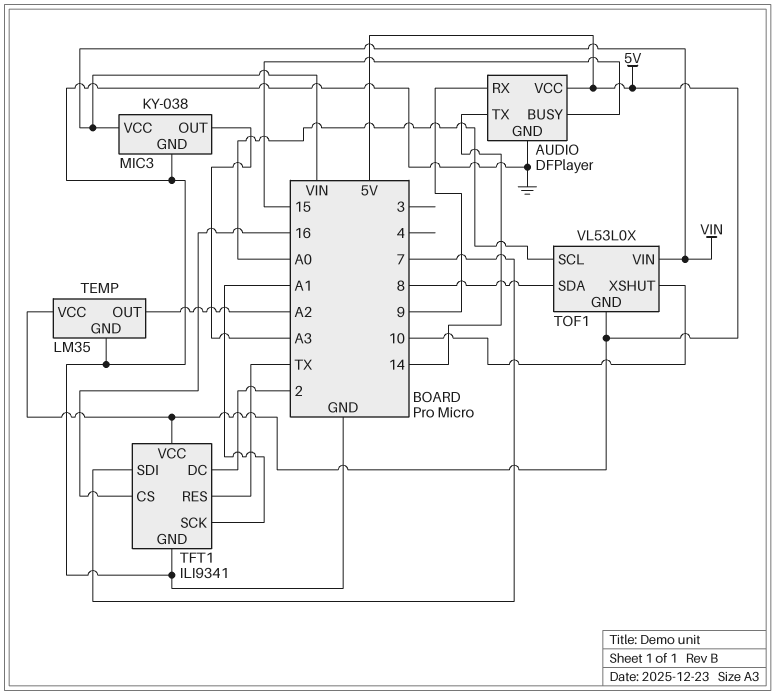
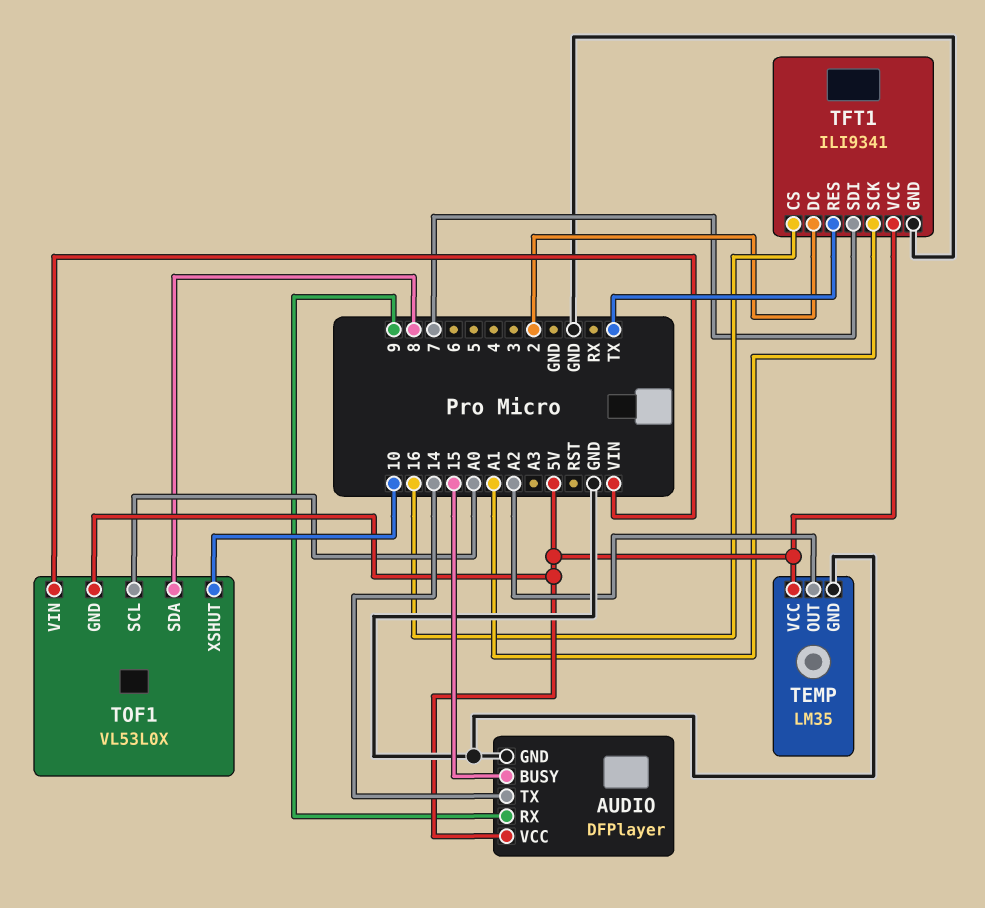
MIC3: KY-038 -> none
MIC3 pin GND: GND -> none
MIC3 pin OUT: A3 -> none
MIC3 pin VCC: VIN -> none

